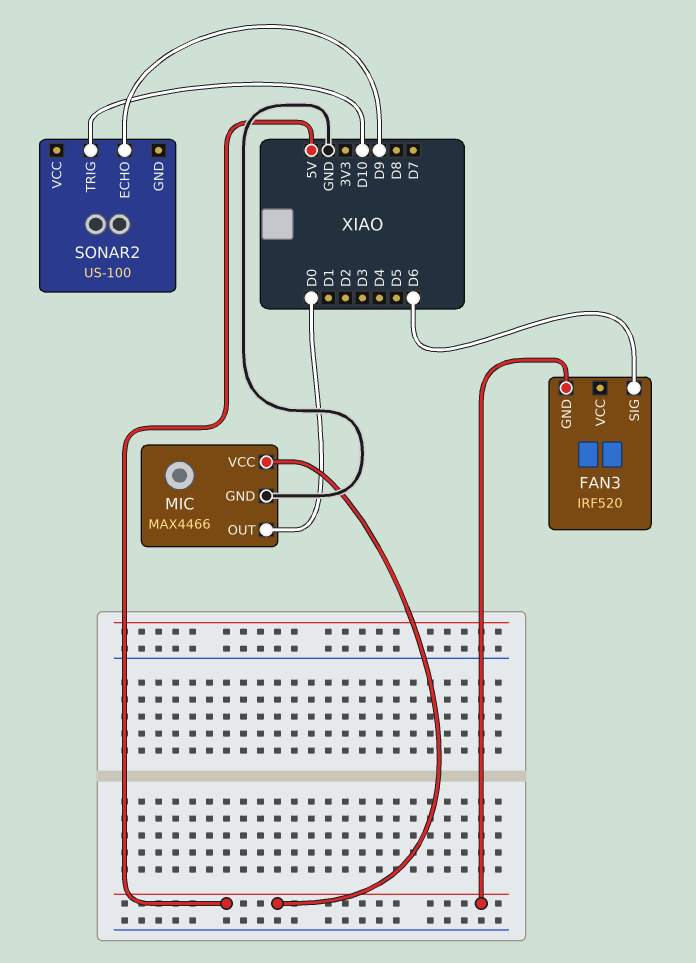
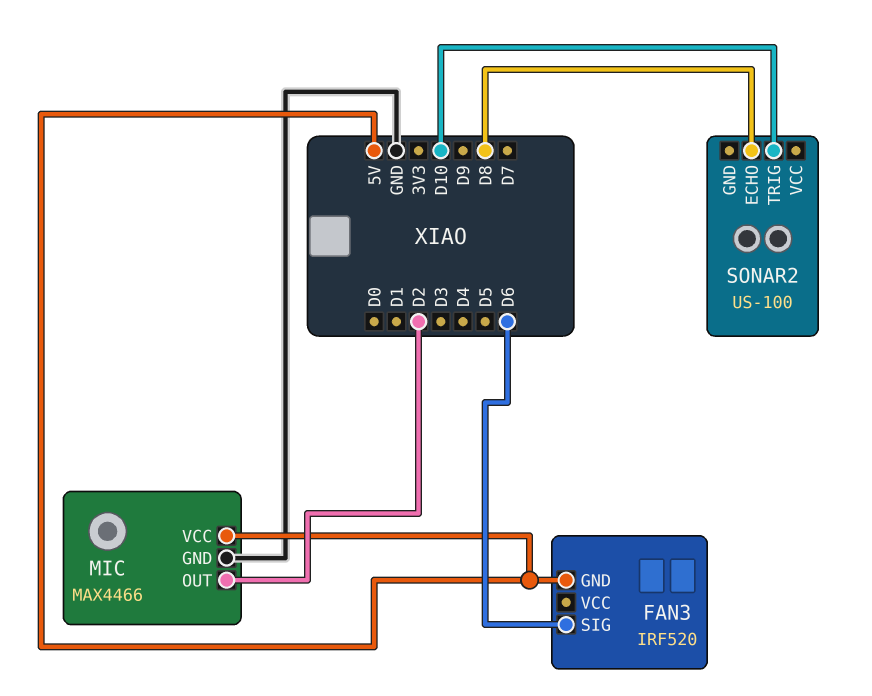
MIC pin OUT: D0 -> D2
SONAR2 pin ECHO: D9 -> D8

